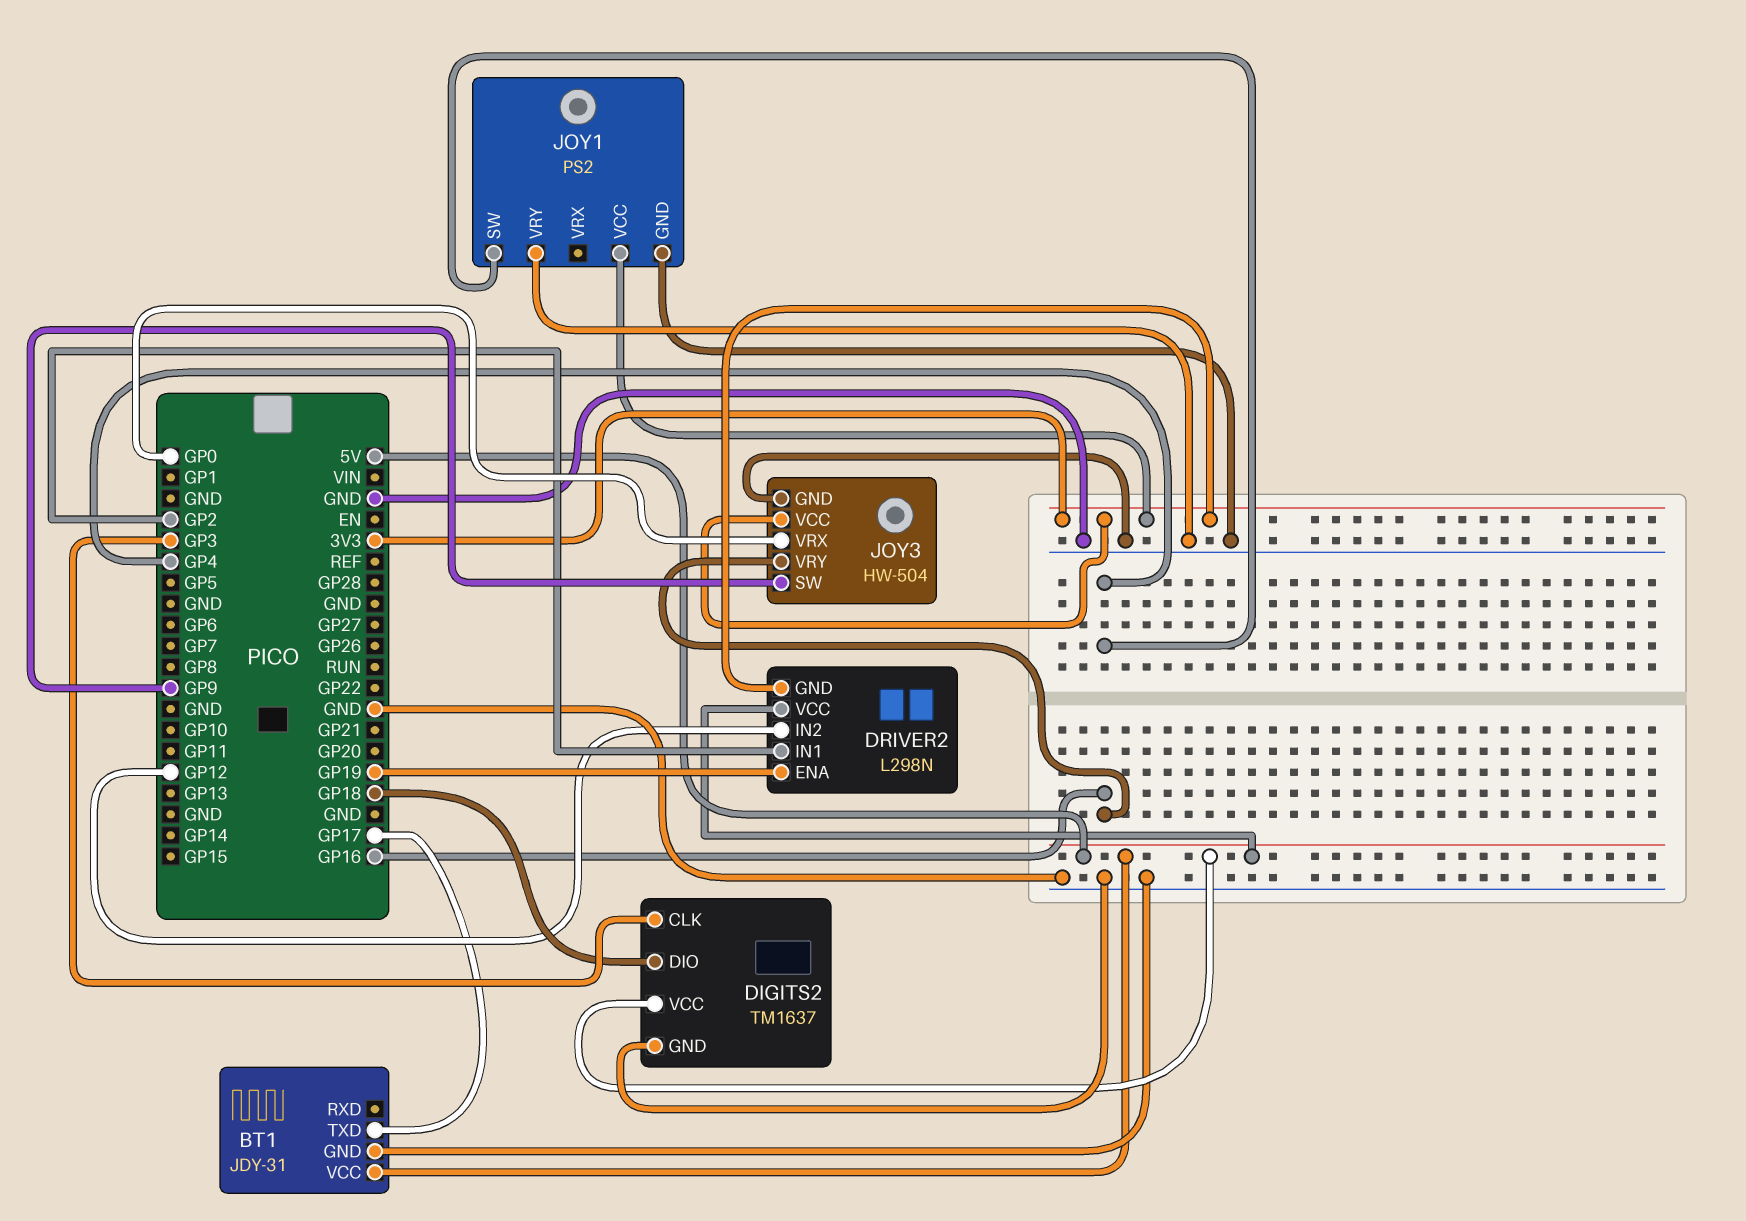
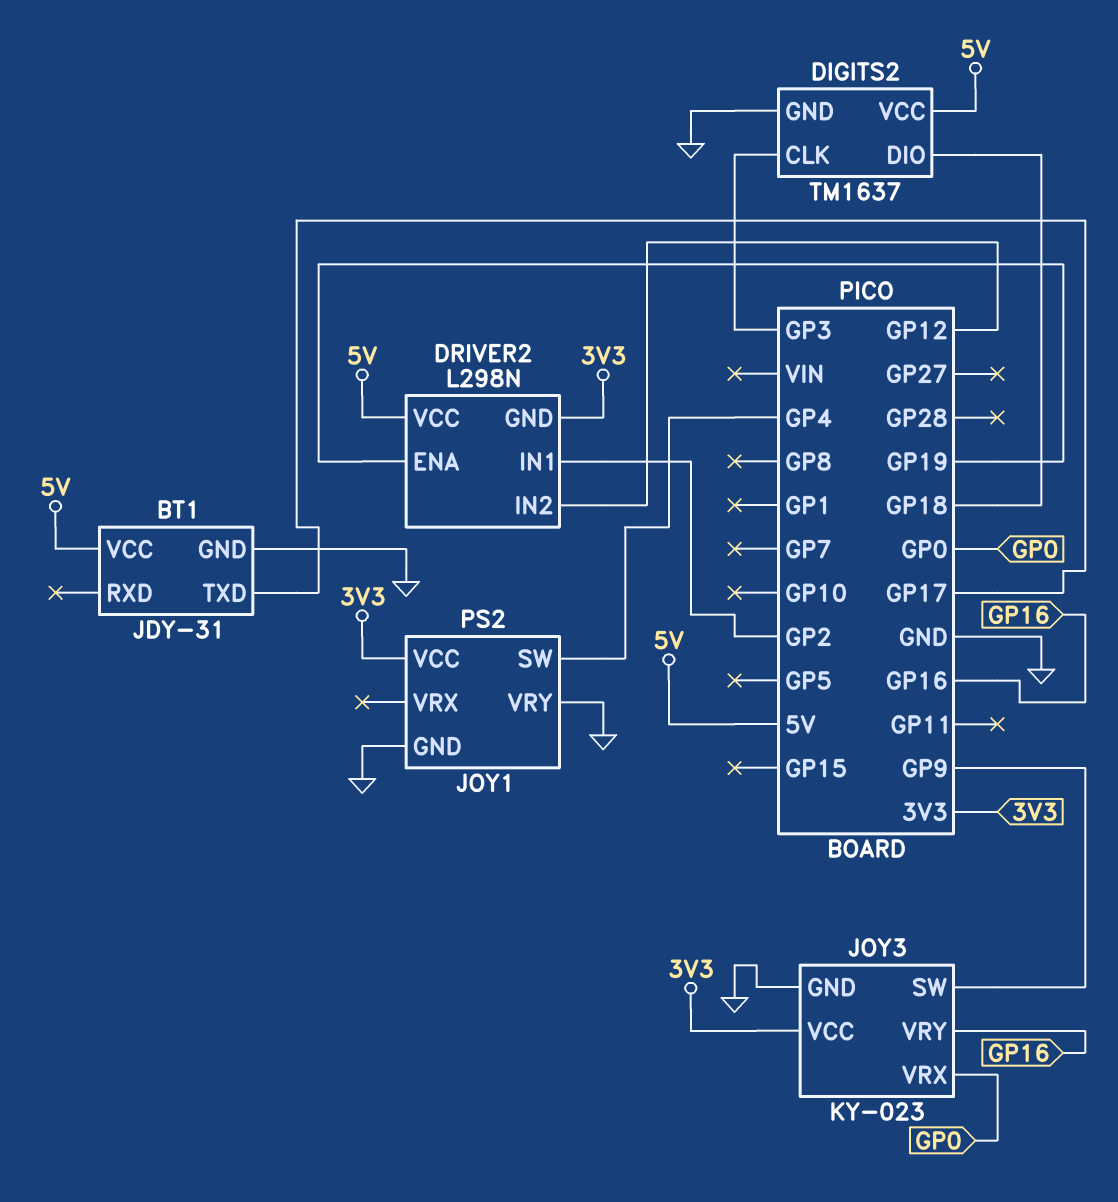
JOY3: HW-504 -> KY-023

